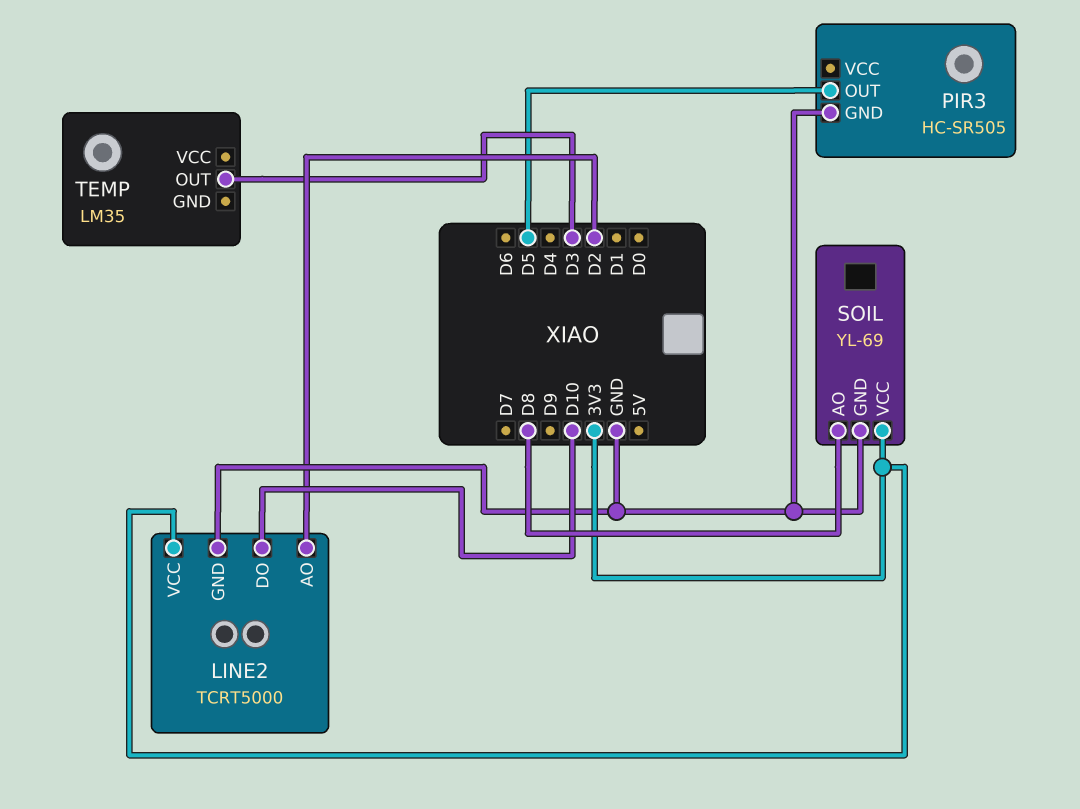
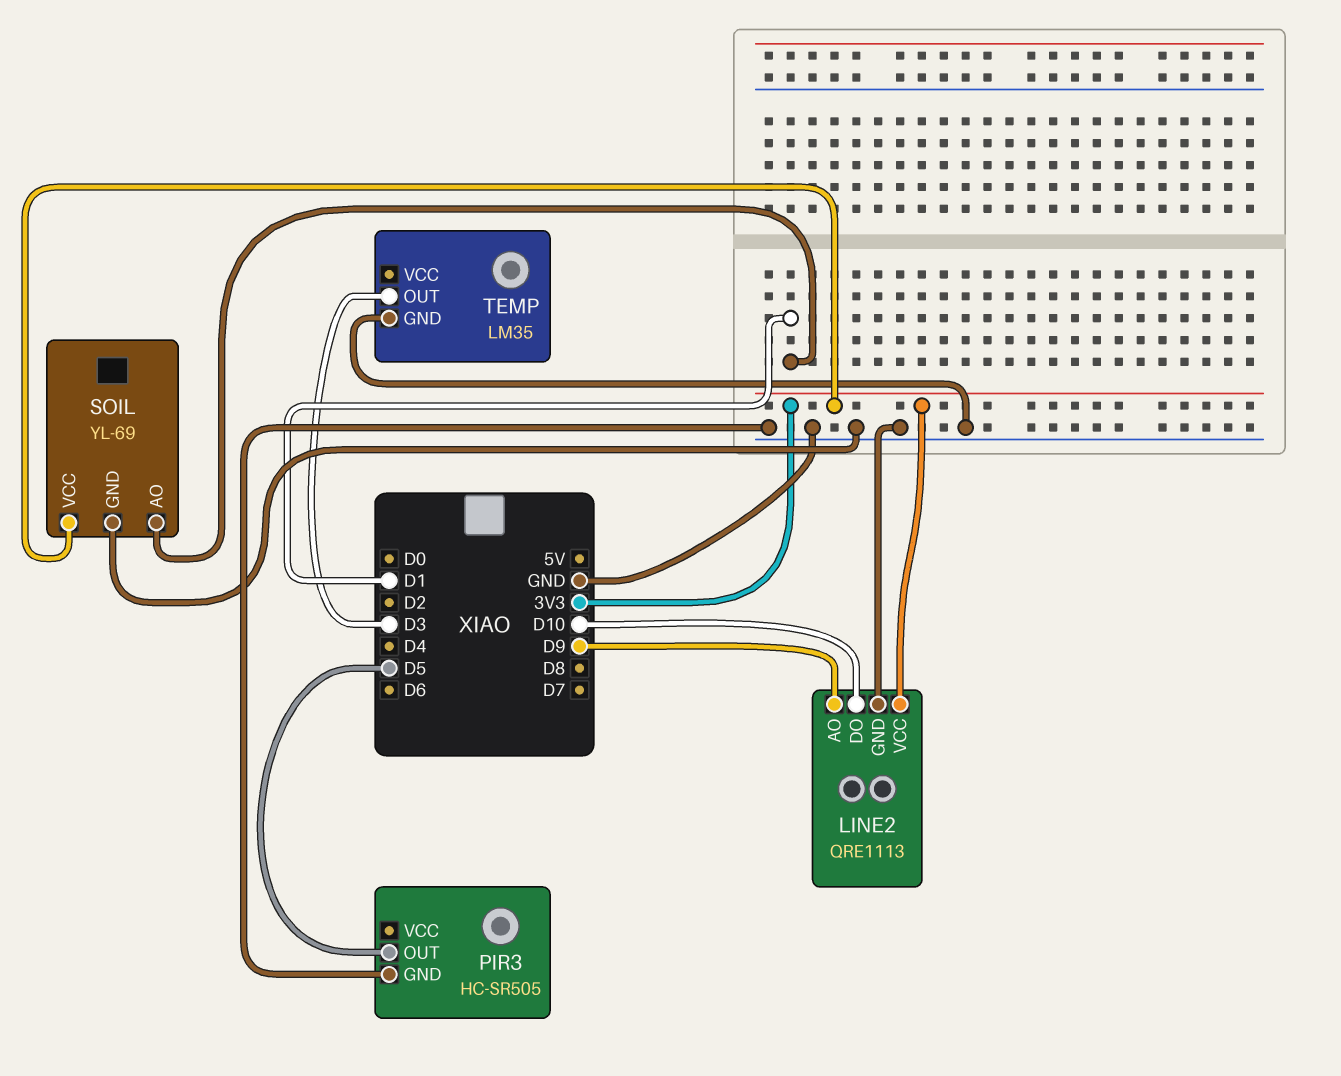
LINE2: TCRT5000 -> QRE1113
LINE2 pin AO: D2 -> D9
SOIL pin AO: D8 -> D1
TEMP pin GND: none -> GND

